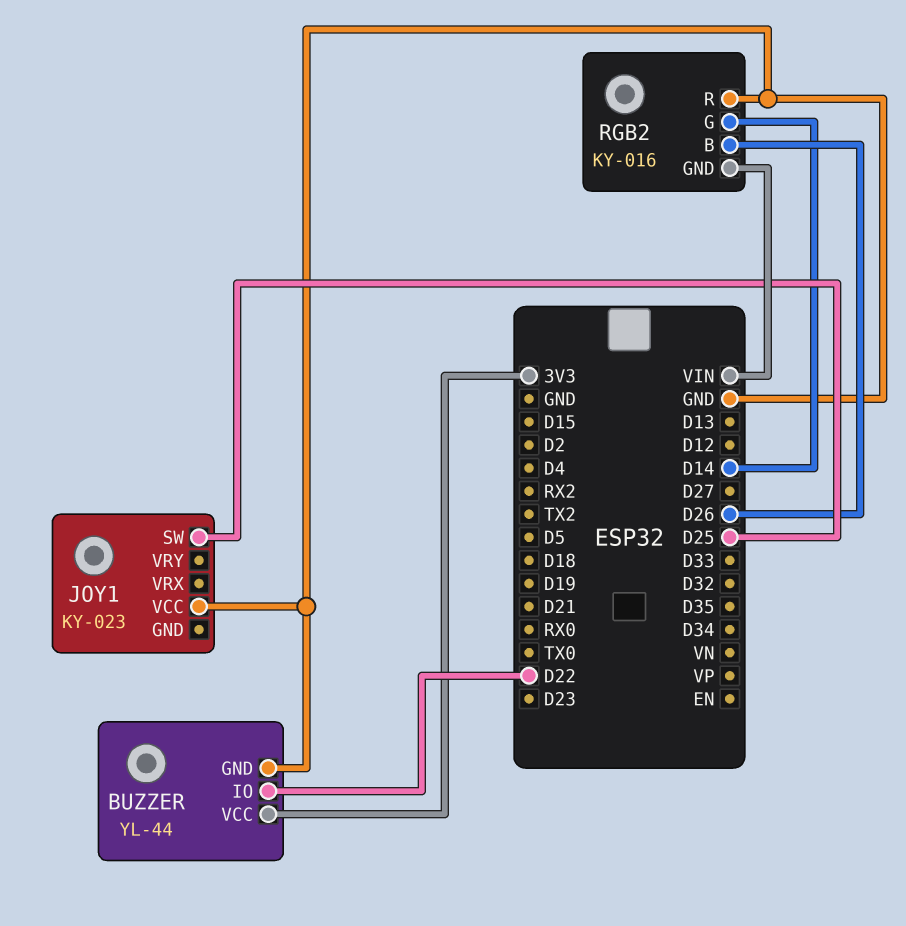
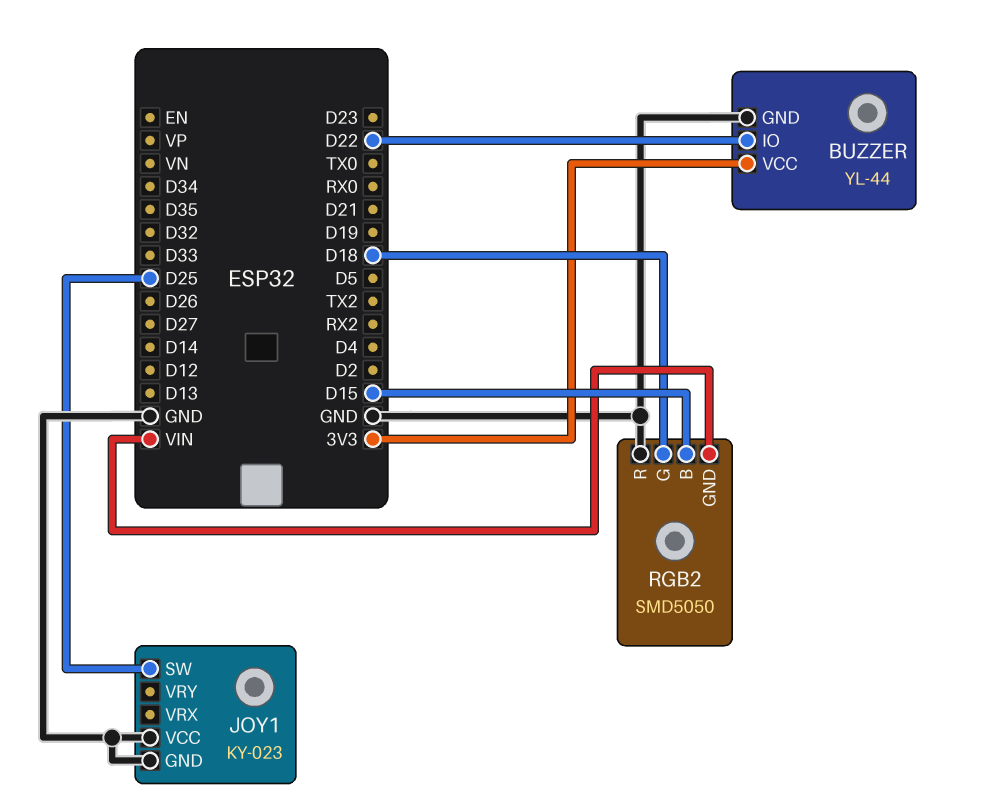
JOY1 pin GND: none -> GND
RGB2: KY-016 -> SMD5050
RGB2 pin B: D26 -> D15
RGB2 pin G: D14 -> D18

